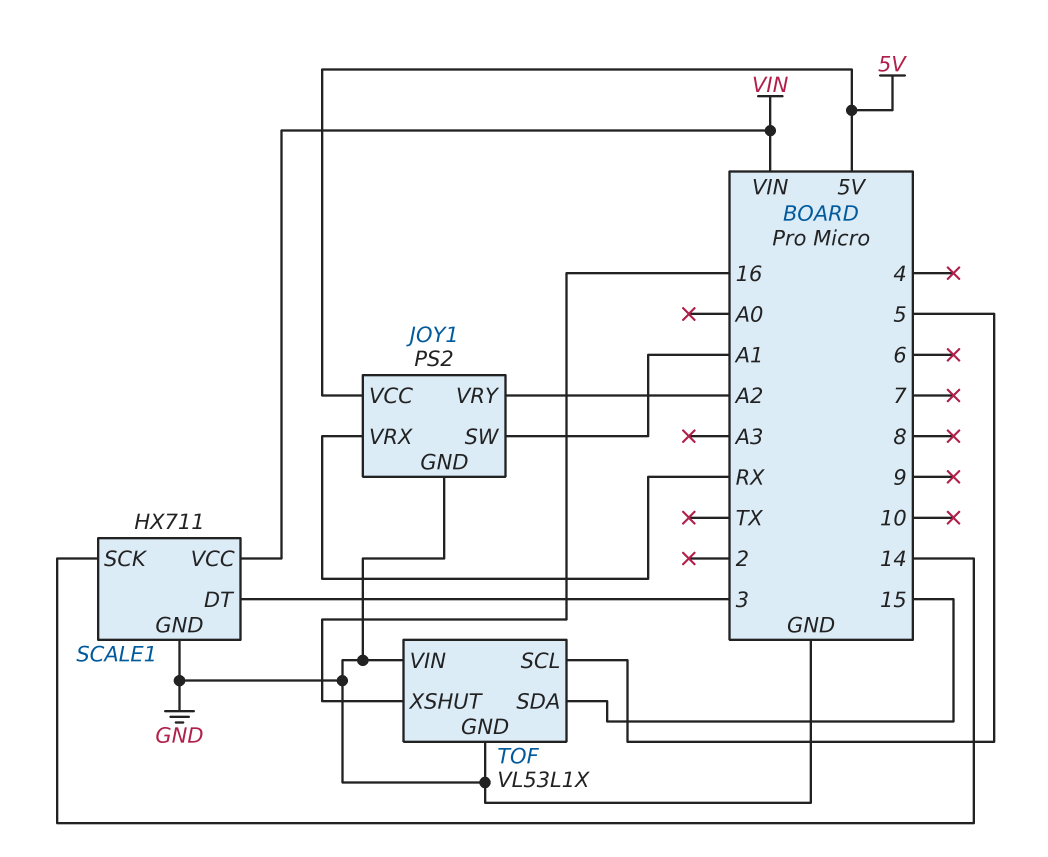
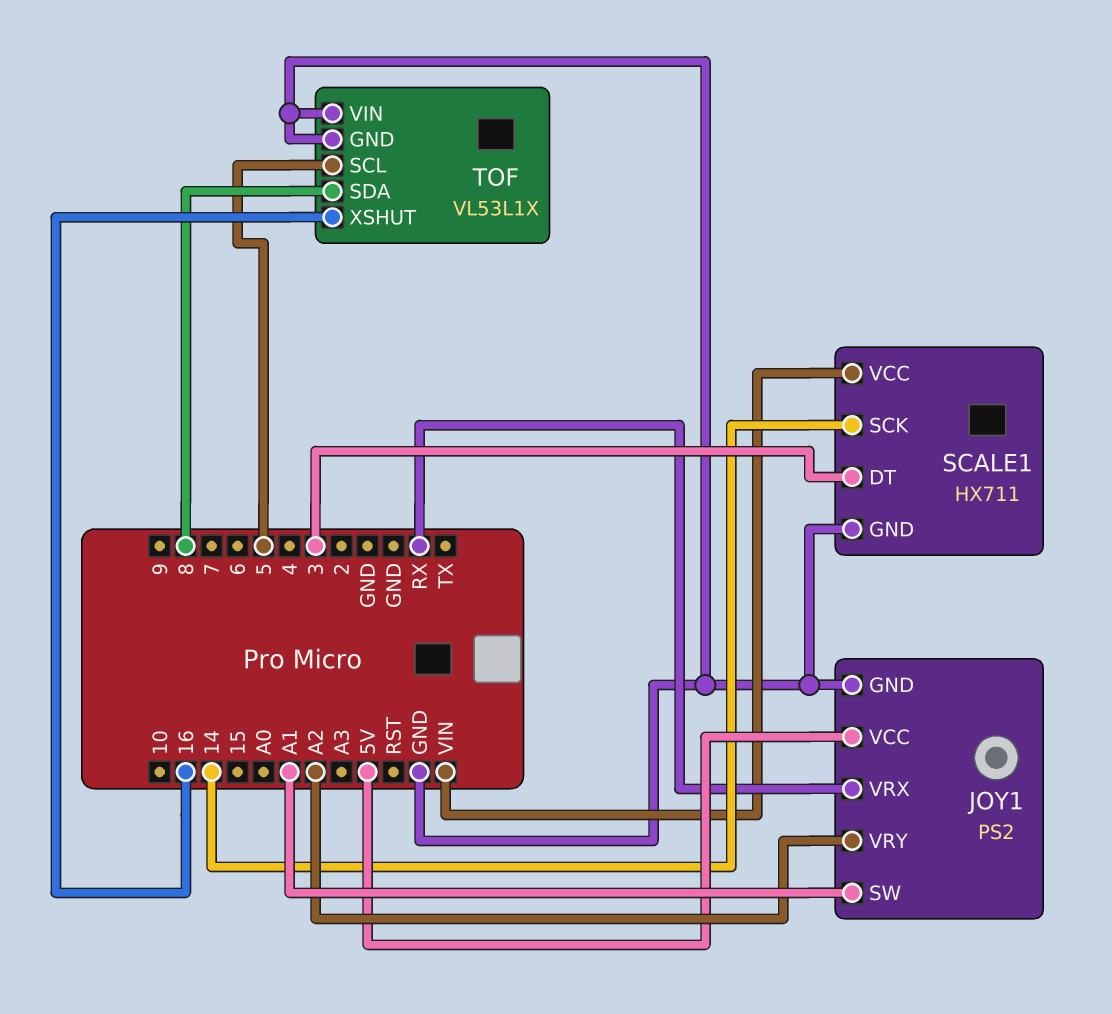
TOF pin SDA: 15 -> 8

